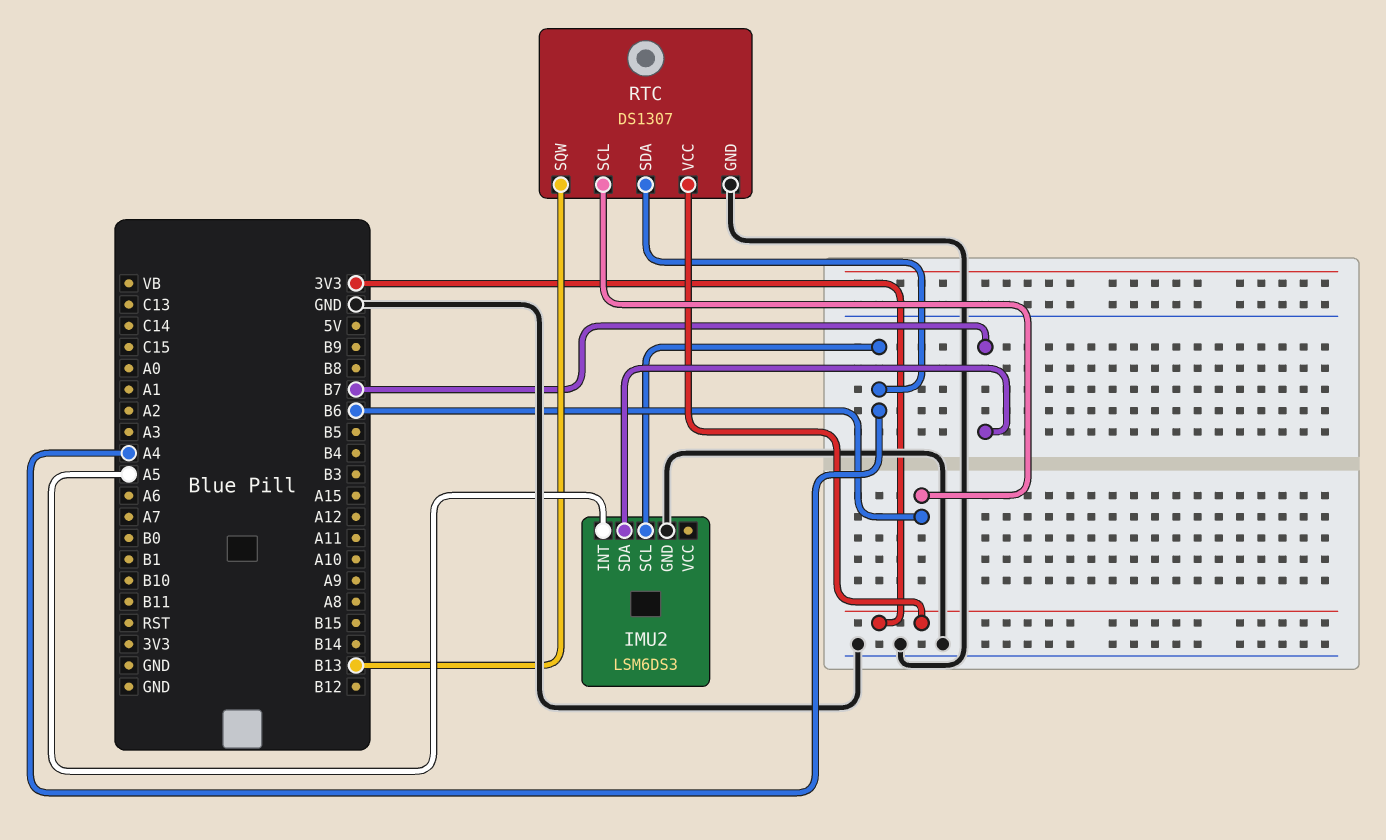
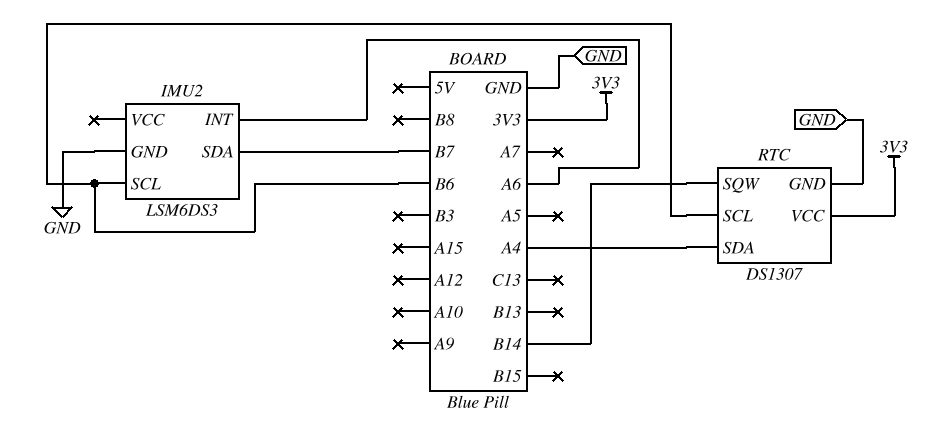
IMU2 pin INT: A5 -> A6
IMU2 pin SCL: A4 -> B6
RTC pin SQW: B13 -> B14

